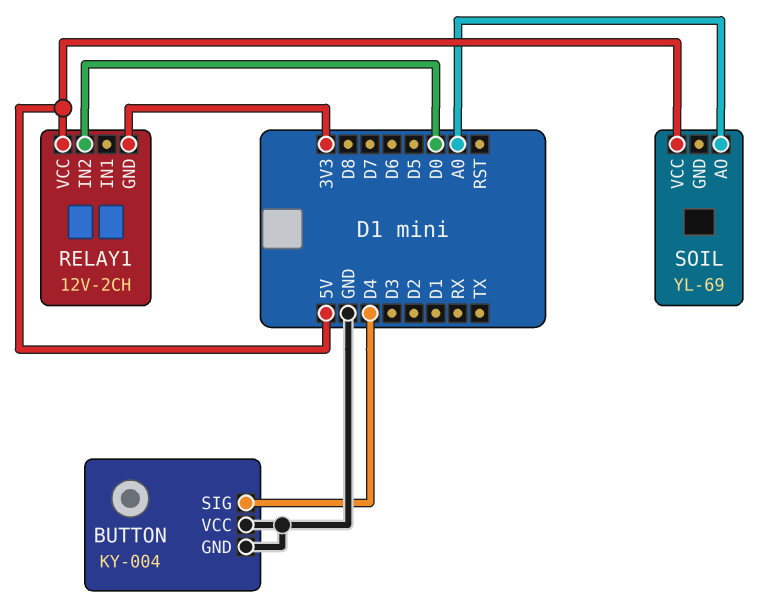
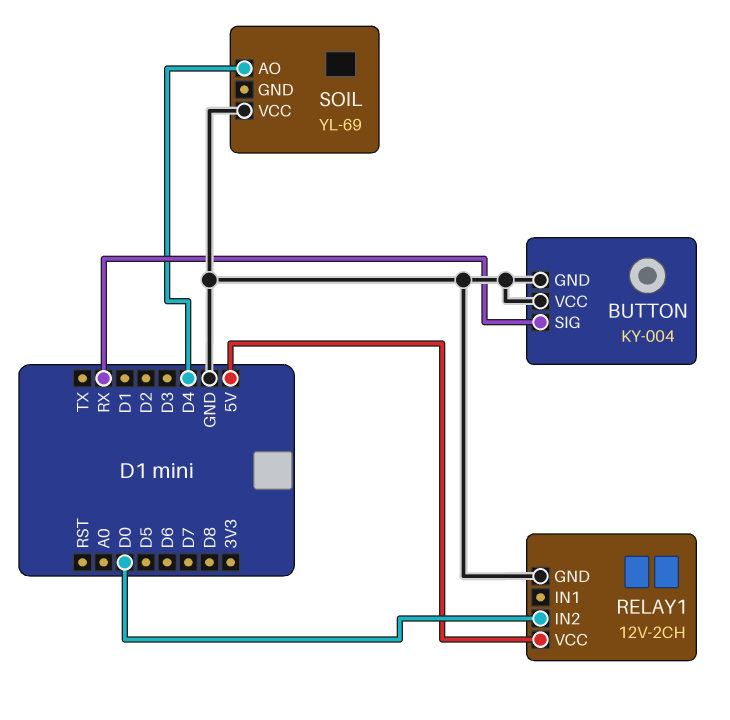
BUTTON pin SIG: D4 -> RX
RELAY1 pin GND: 3V3 -> GND
SOIL pin AO: A0 -> D4
SOIL pin VCC: 5V -> GND

